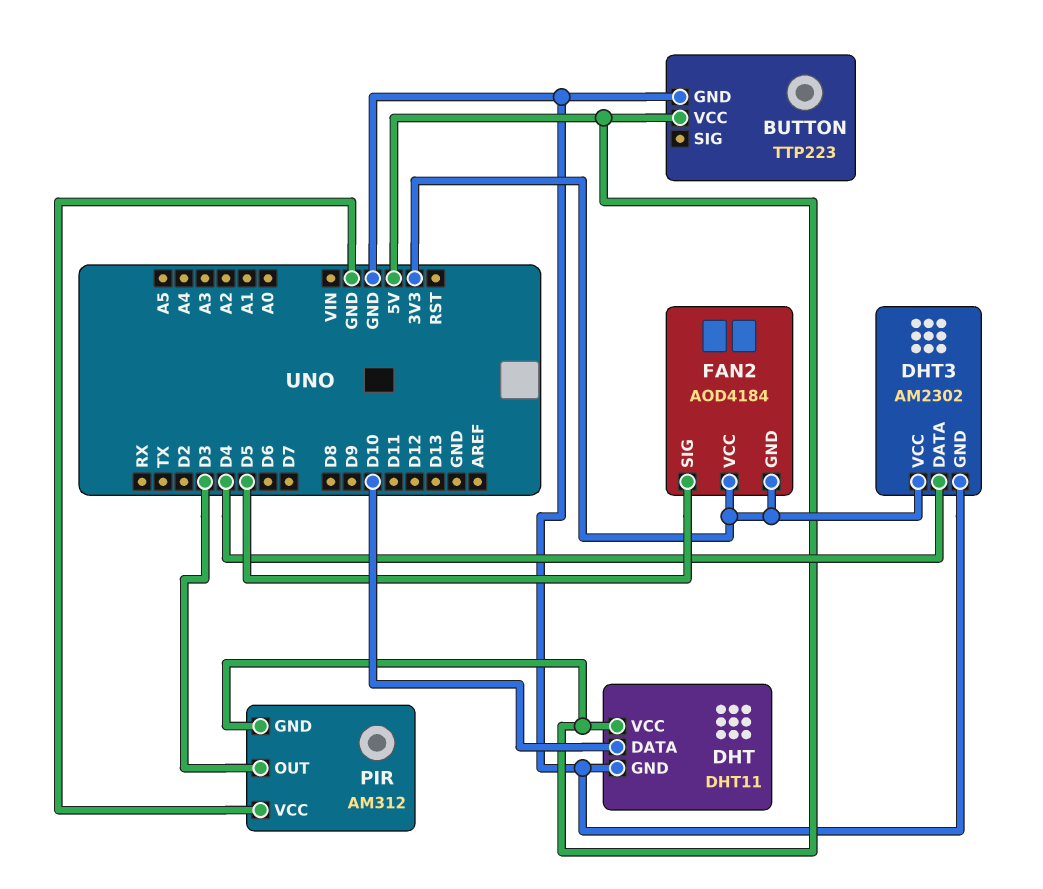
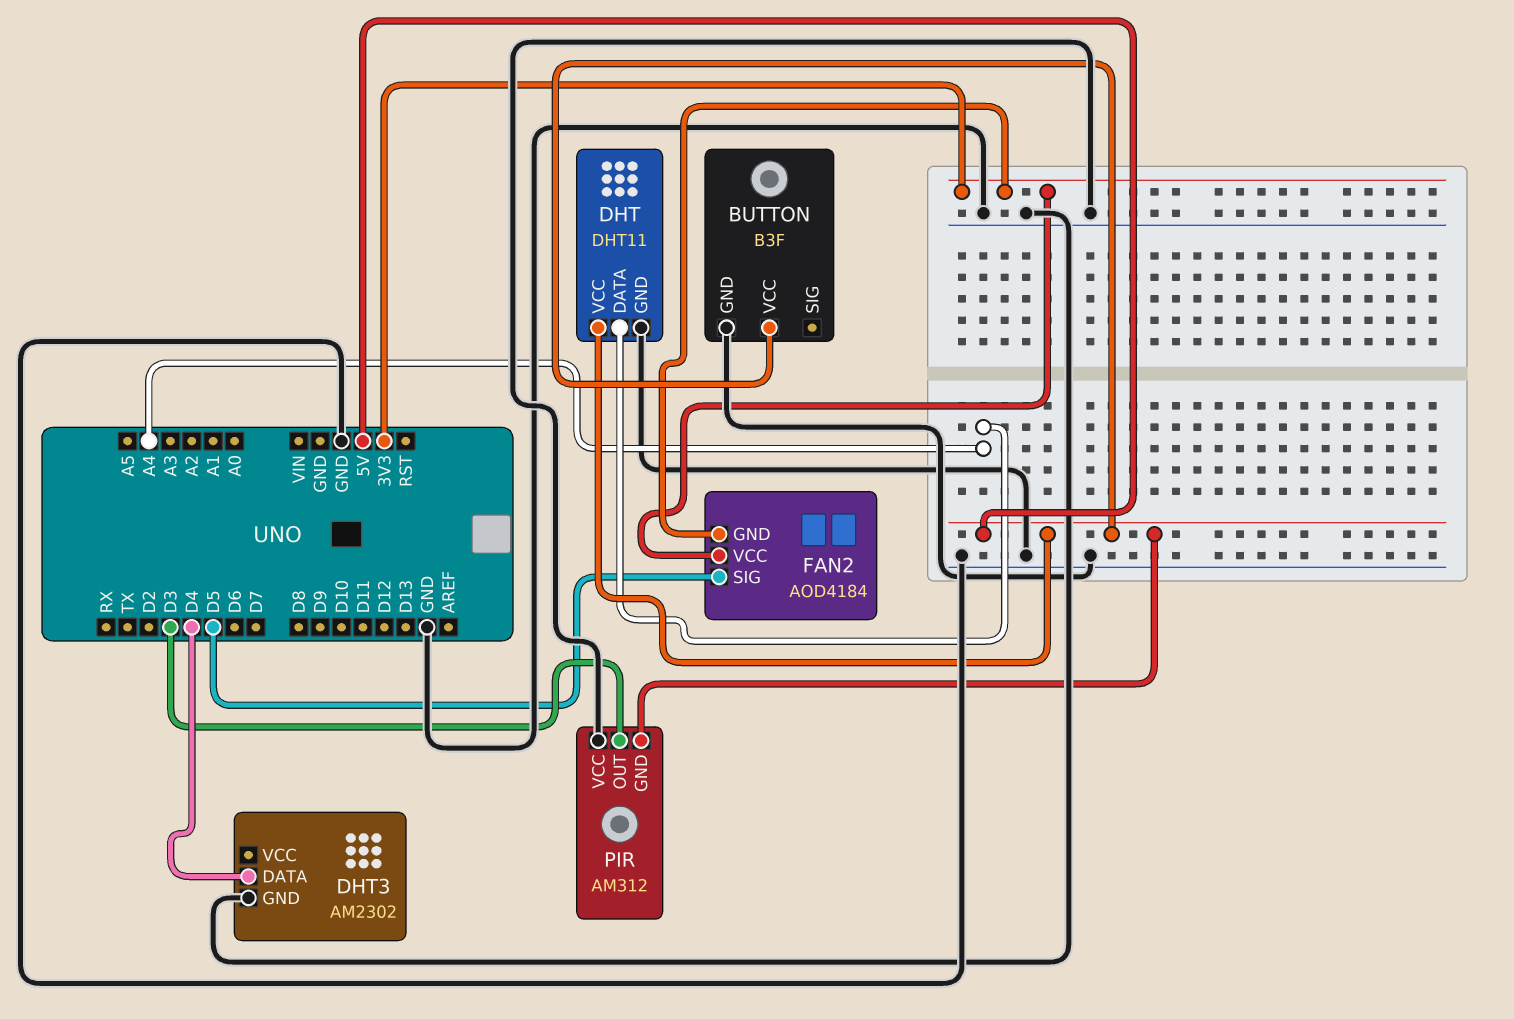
BUTTON: TTP223 -> B3F
DHT pin DATA: D10 -> A4
DHT3 pin VCC: 3V3 -> none

